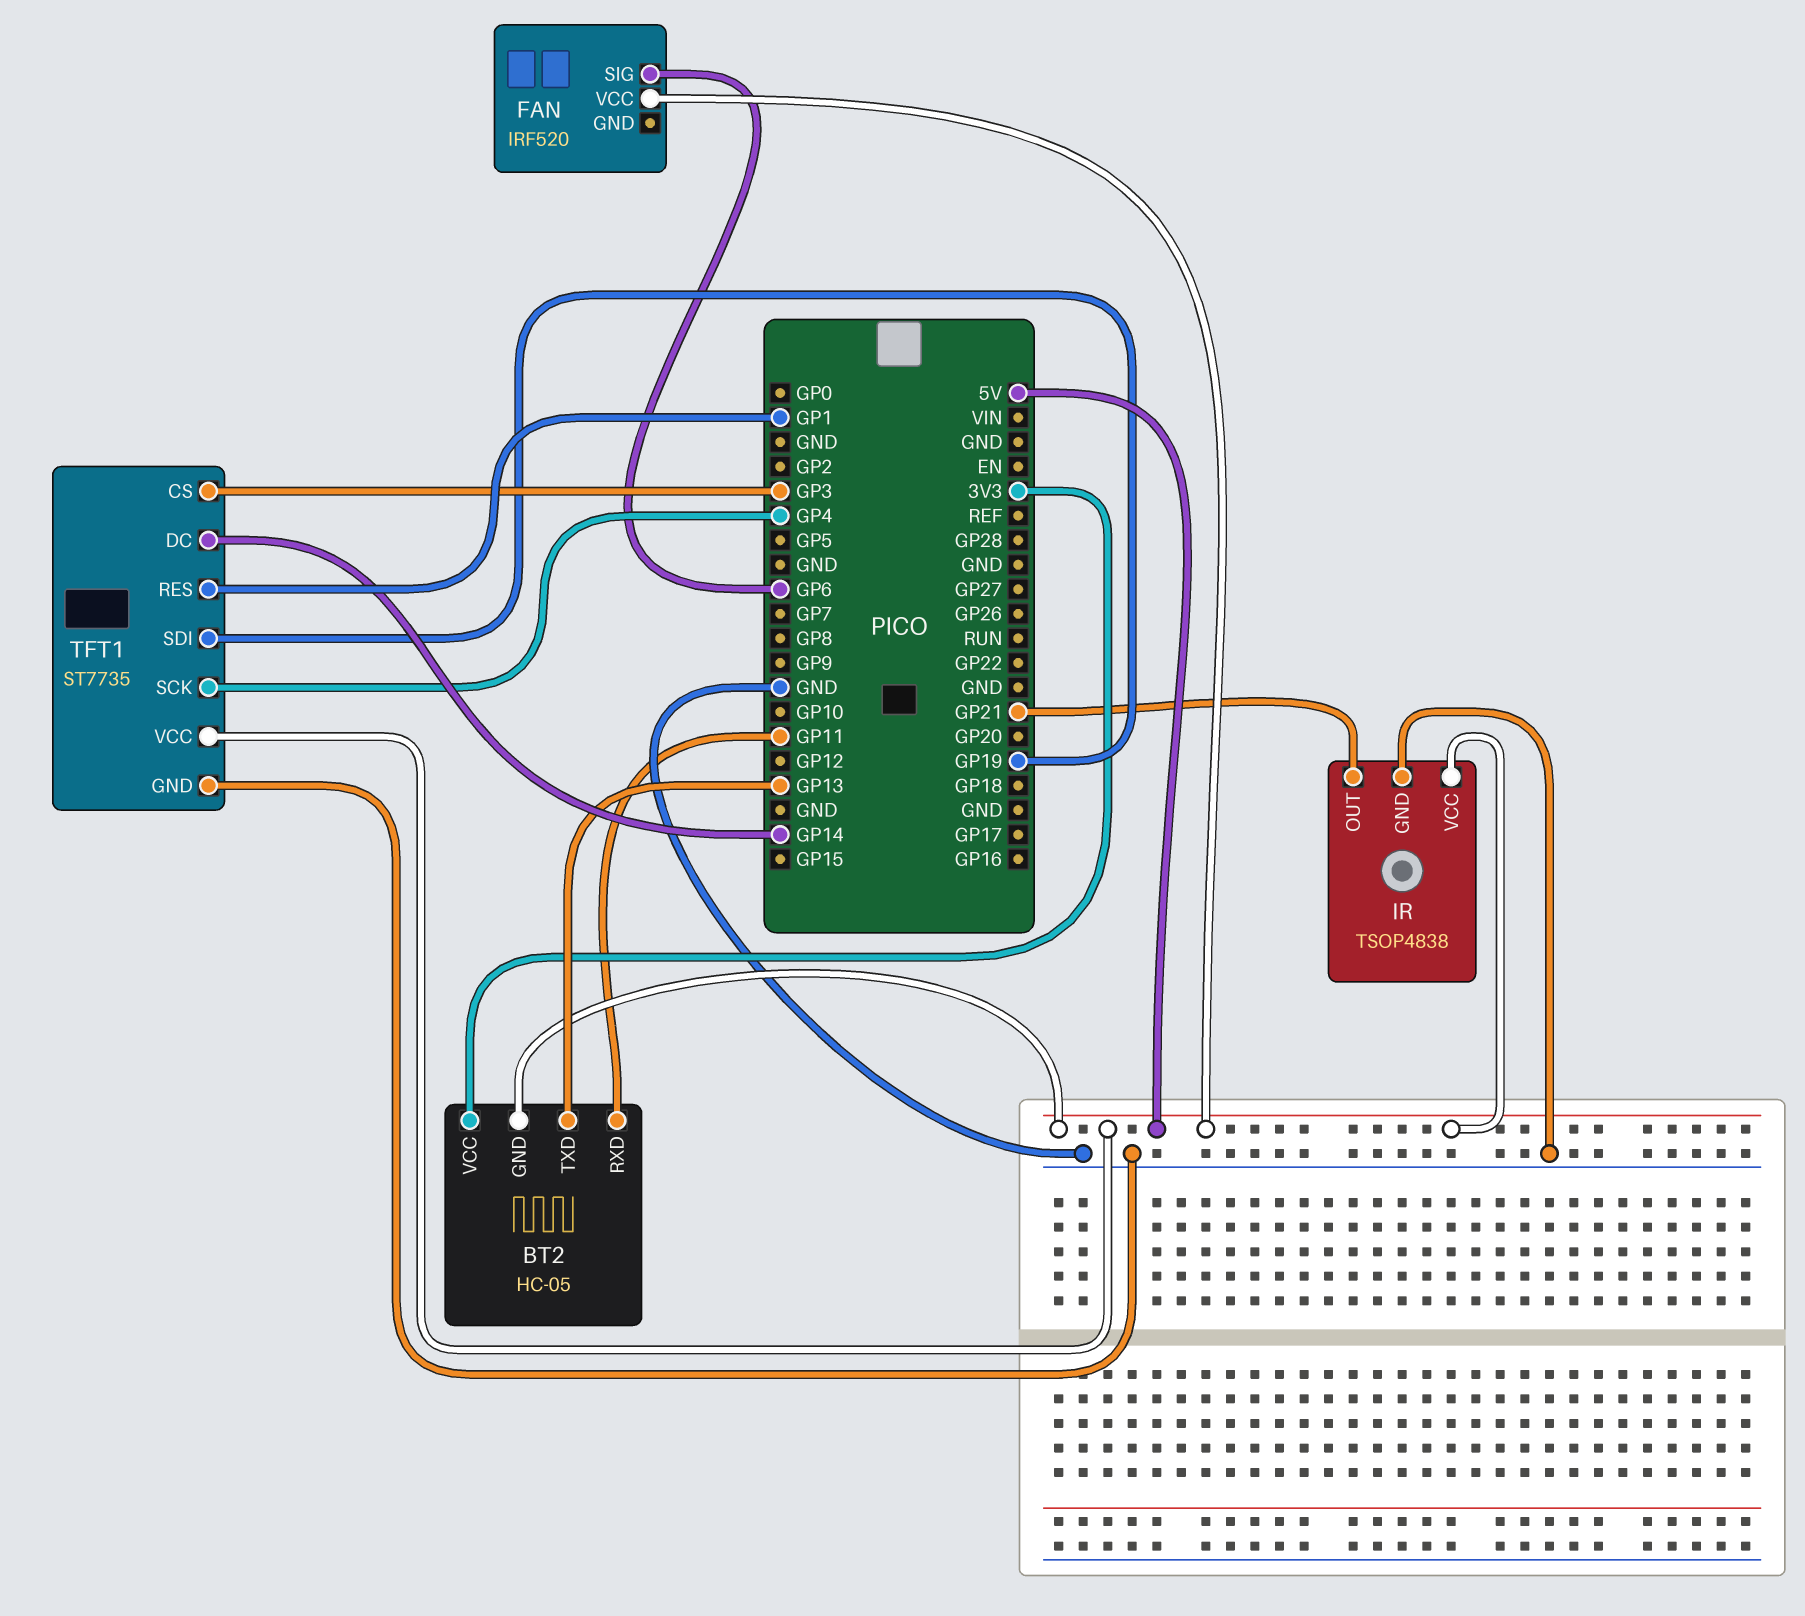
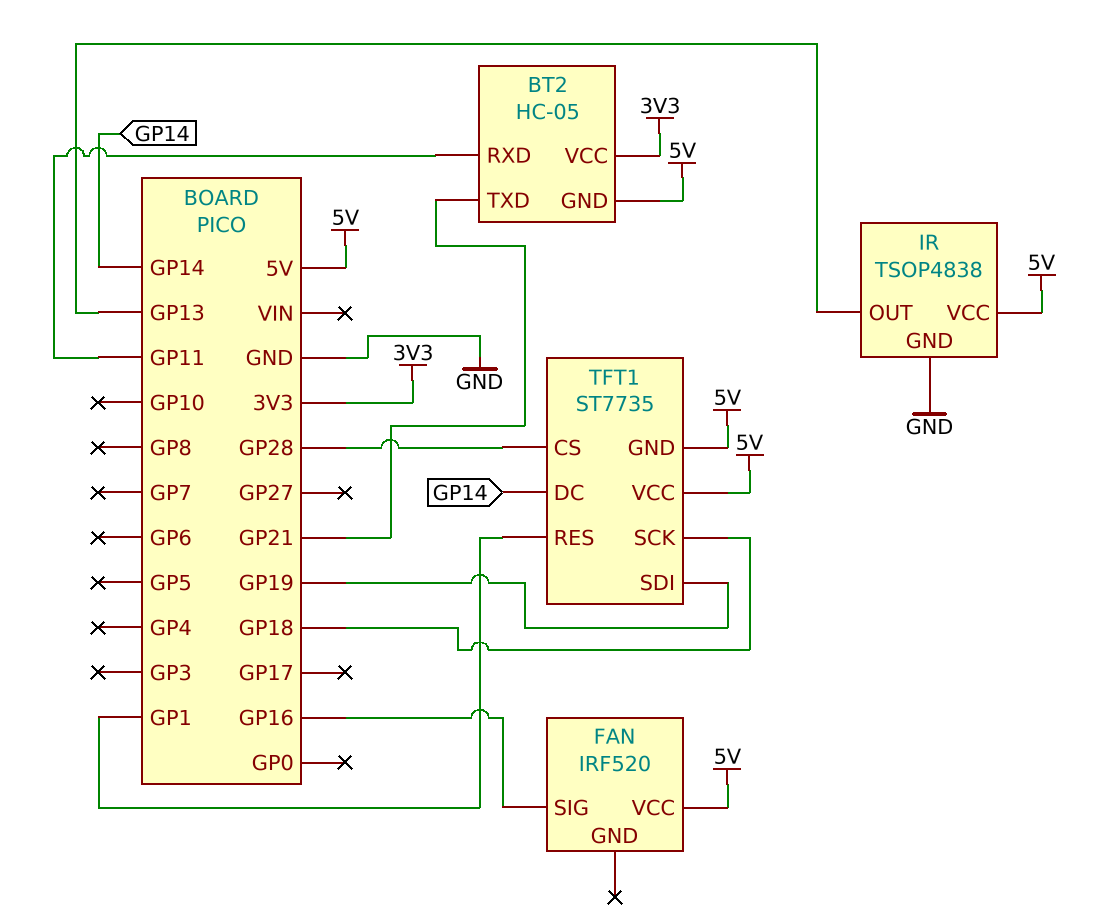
BT2 pin TXD: GP13 -> GP21
FAN pin SIG: GP6 -> GP16
IR pin OUT: GP21 -> GP13
TFT1 pin CS: GP3 -> GP28
TFT1 pin GND: GND -> 5V
TFT1 pin SCK: GP4 -> GP18

